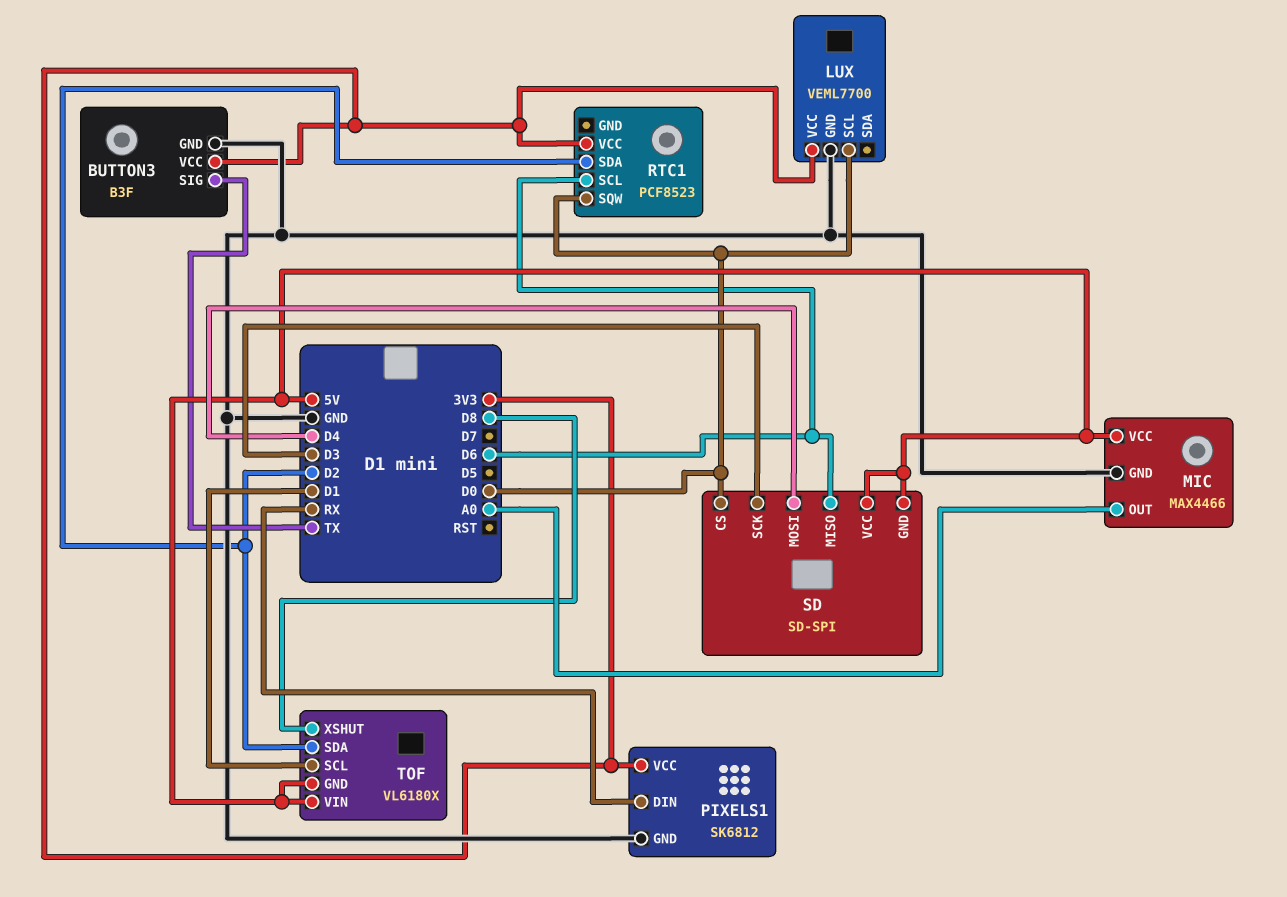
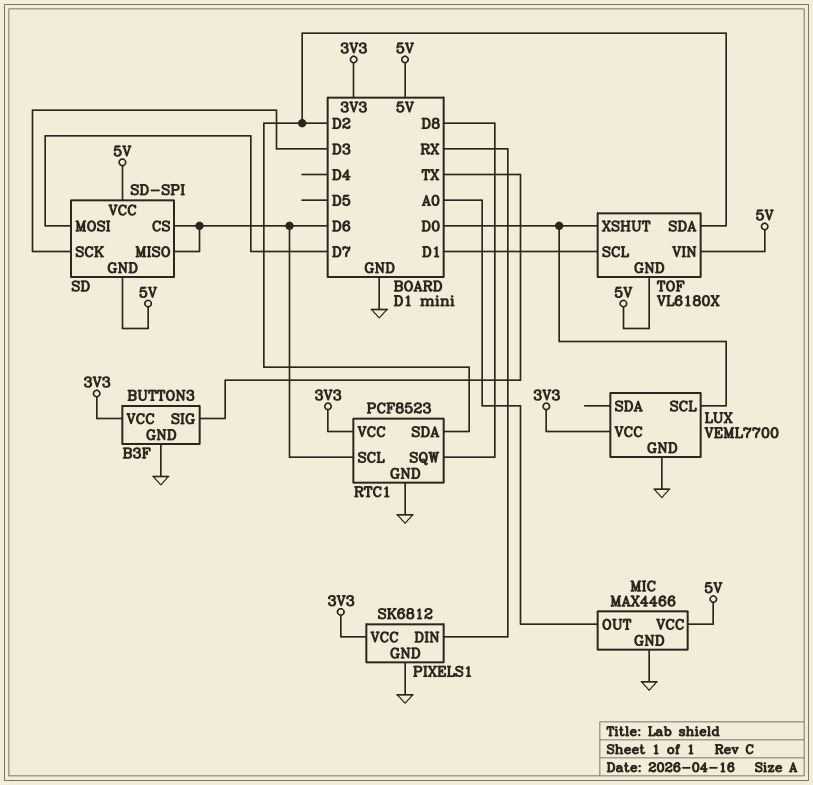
RTC1 pin GND: none -> GND
RTC1 pin SQW: D0 -> D8
SD pin CS: D0 -> D6
SD pin MOSI: D4 -> D7
TOF pin XSHUT: D8 -> D0

